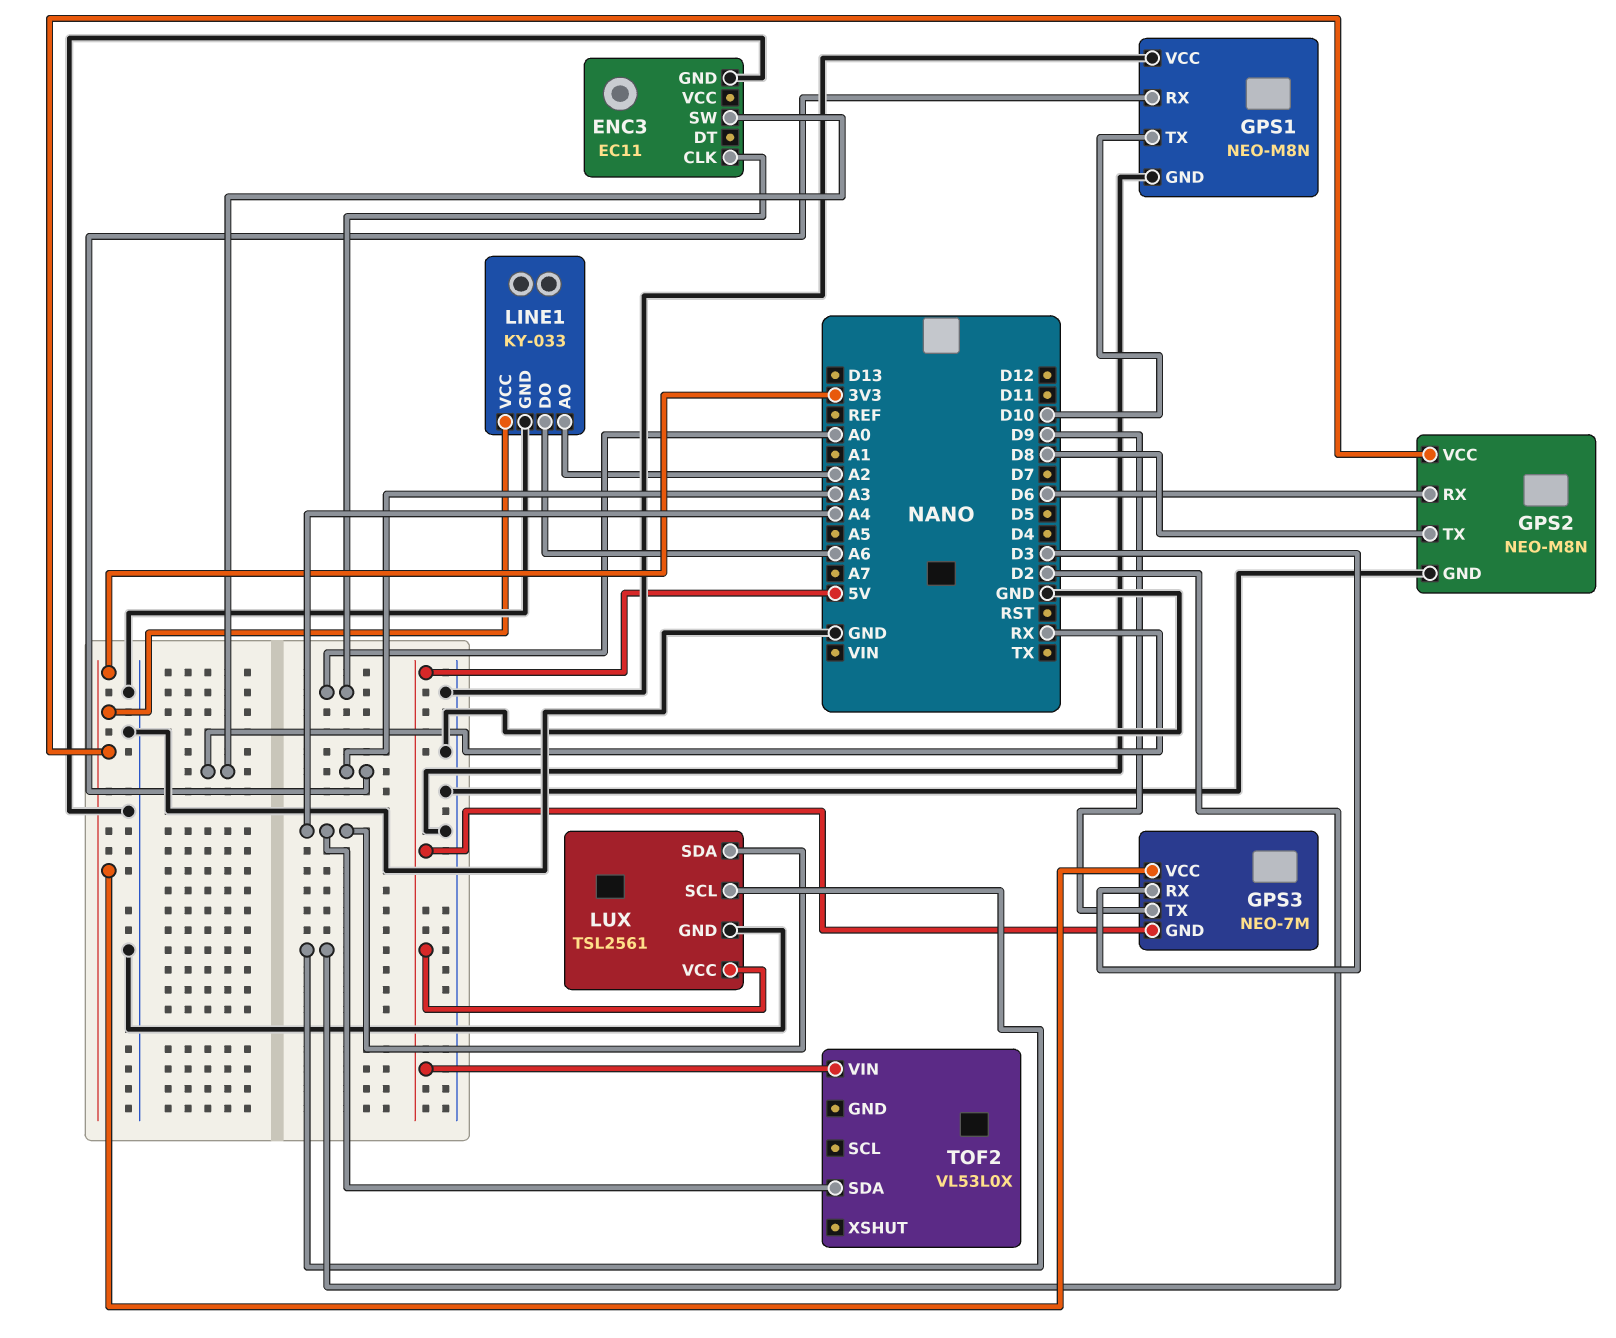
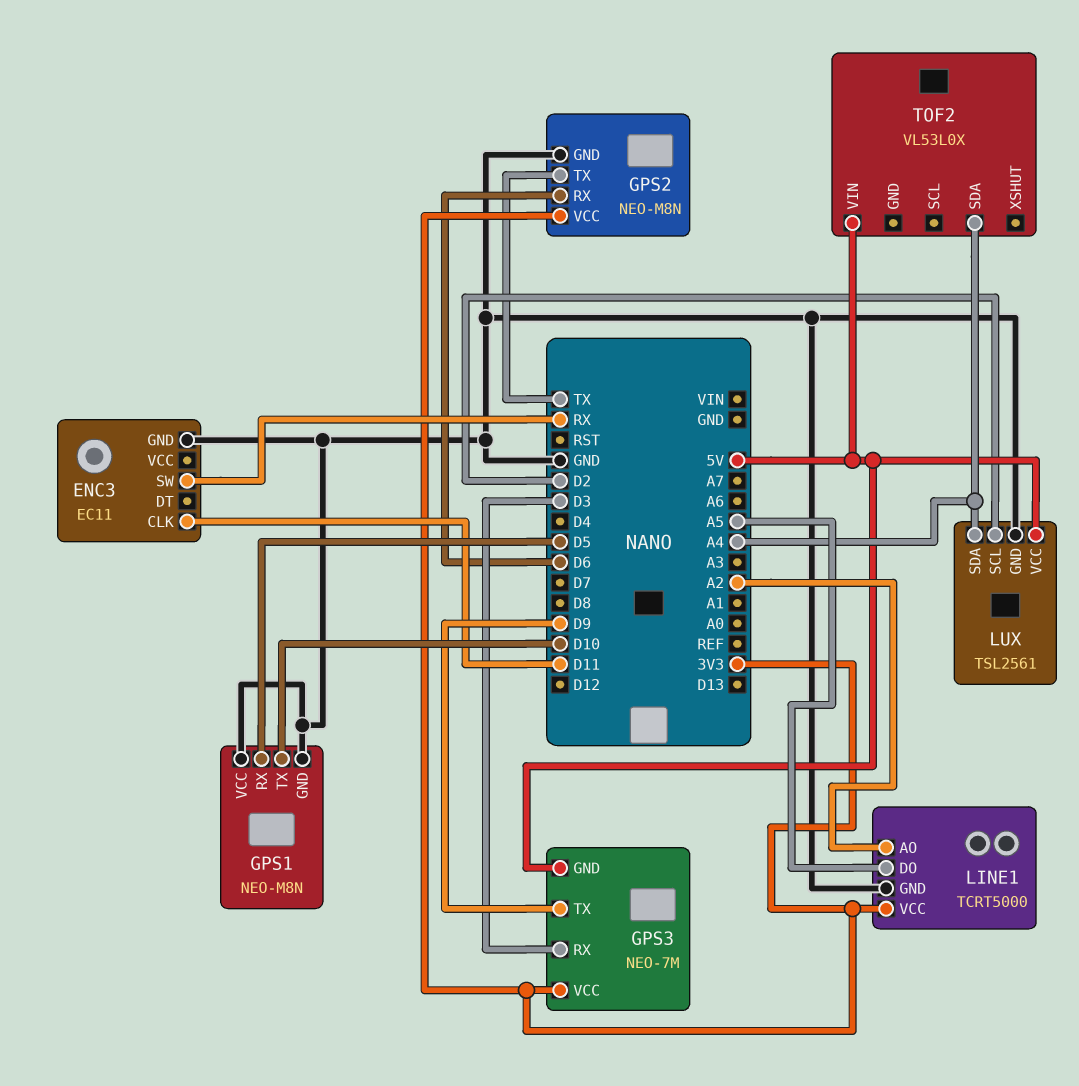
ENC3 pin CLK: A0 -> D11
GPS1 pin RX: A3 -> D5
GPS2 pin TX: D8 -> TX
LINE1: KY-033 -> TCRT5000
LINE1 pin DO: A6 -> A5

